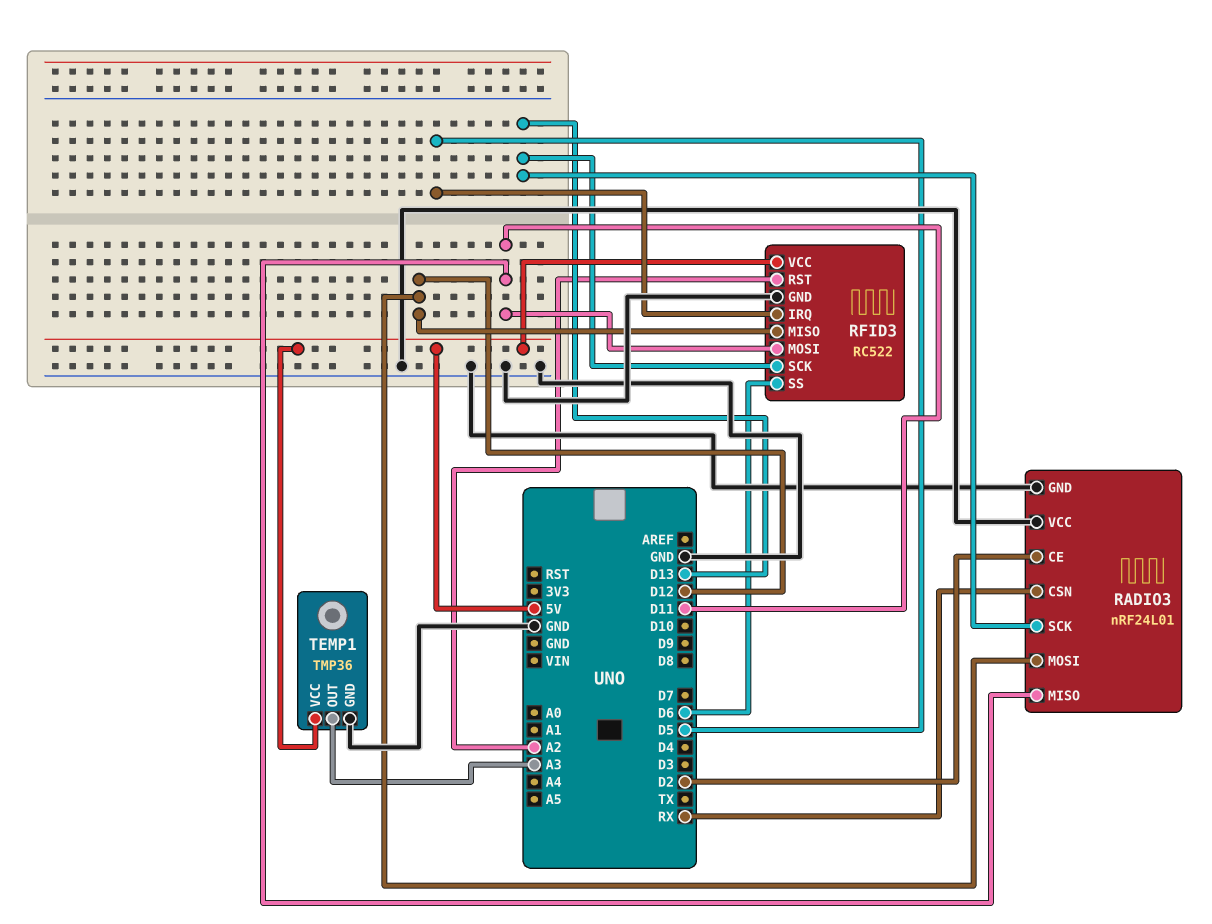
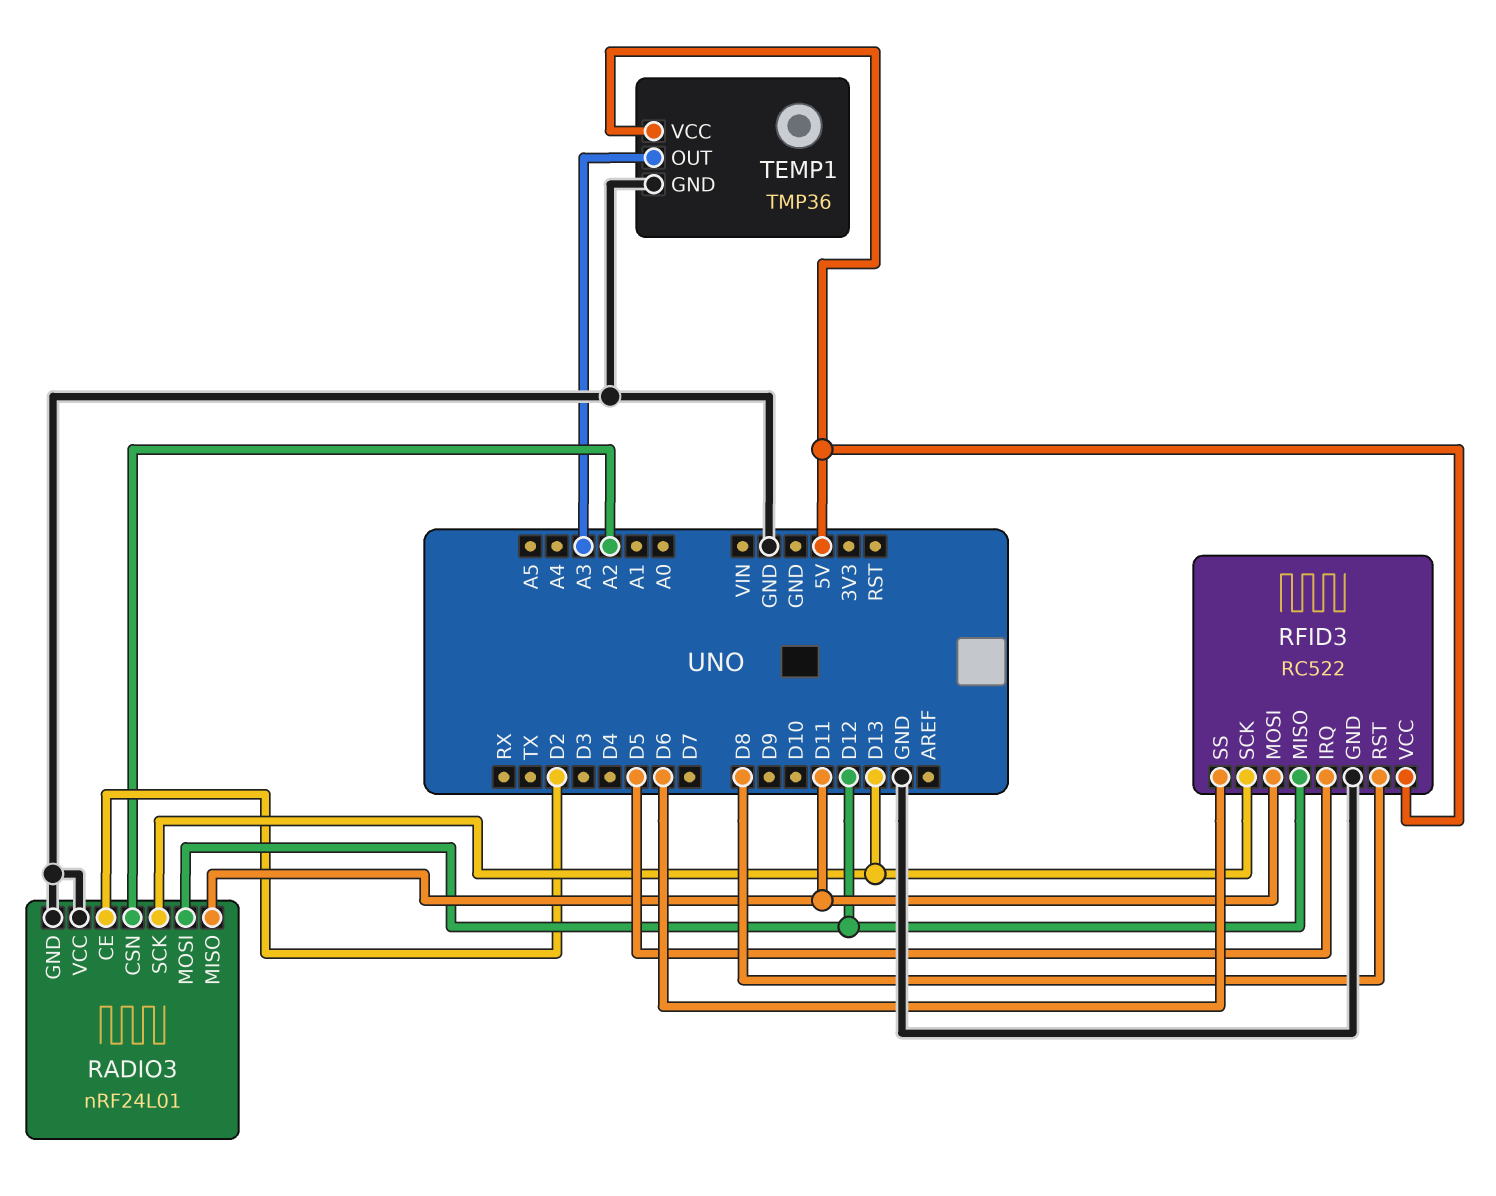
RADIO3 pin CSN: RX -> A2
RFID3 pin RST: A2 -> D8

